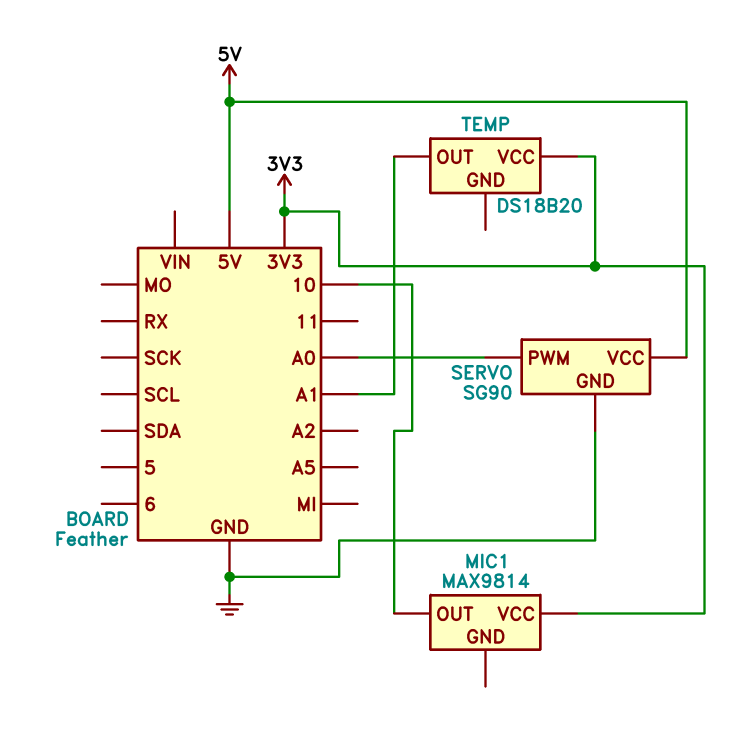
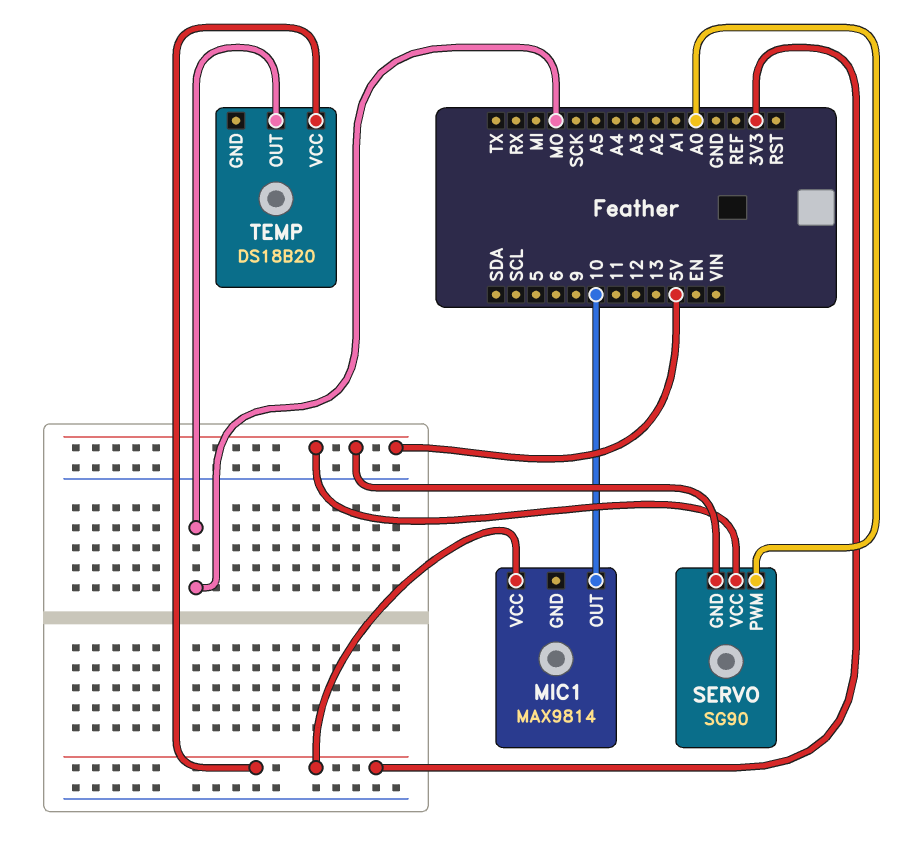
SERVO pin GND: GND -> 5V
TEMP pin OUT: A1 -> MO

